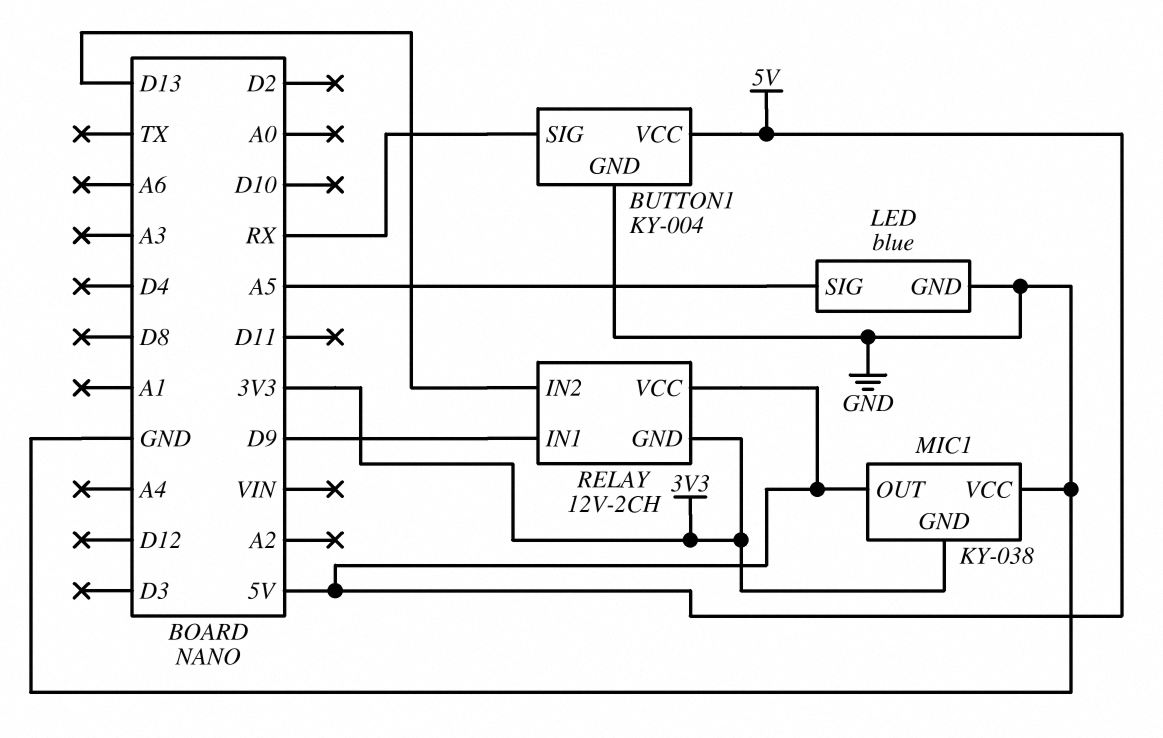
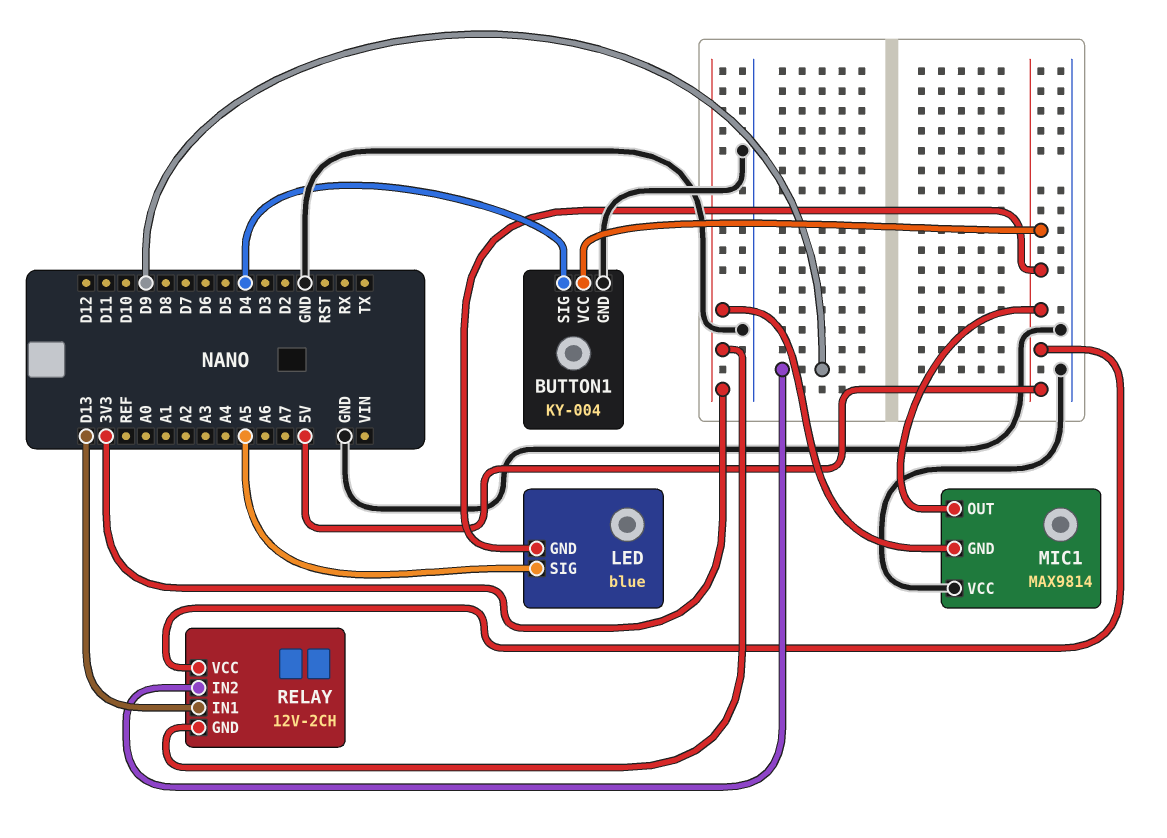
BUTTON1 pin SIG: RX -> D4
LED pin GND: GND -> 5V
MIC1: KY-038 -> MAX9814
RELAY pin IN1: D9 -> D13
RELAY pin IN2: D13 -> D9

